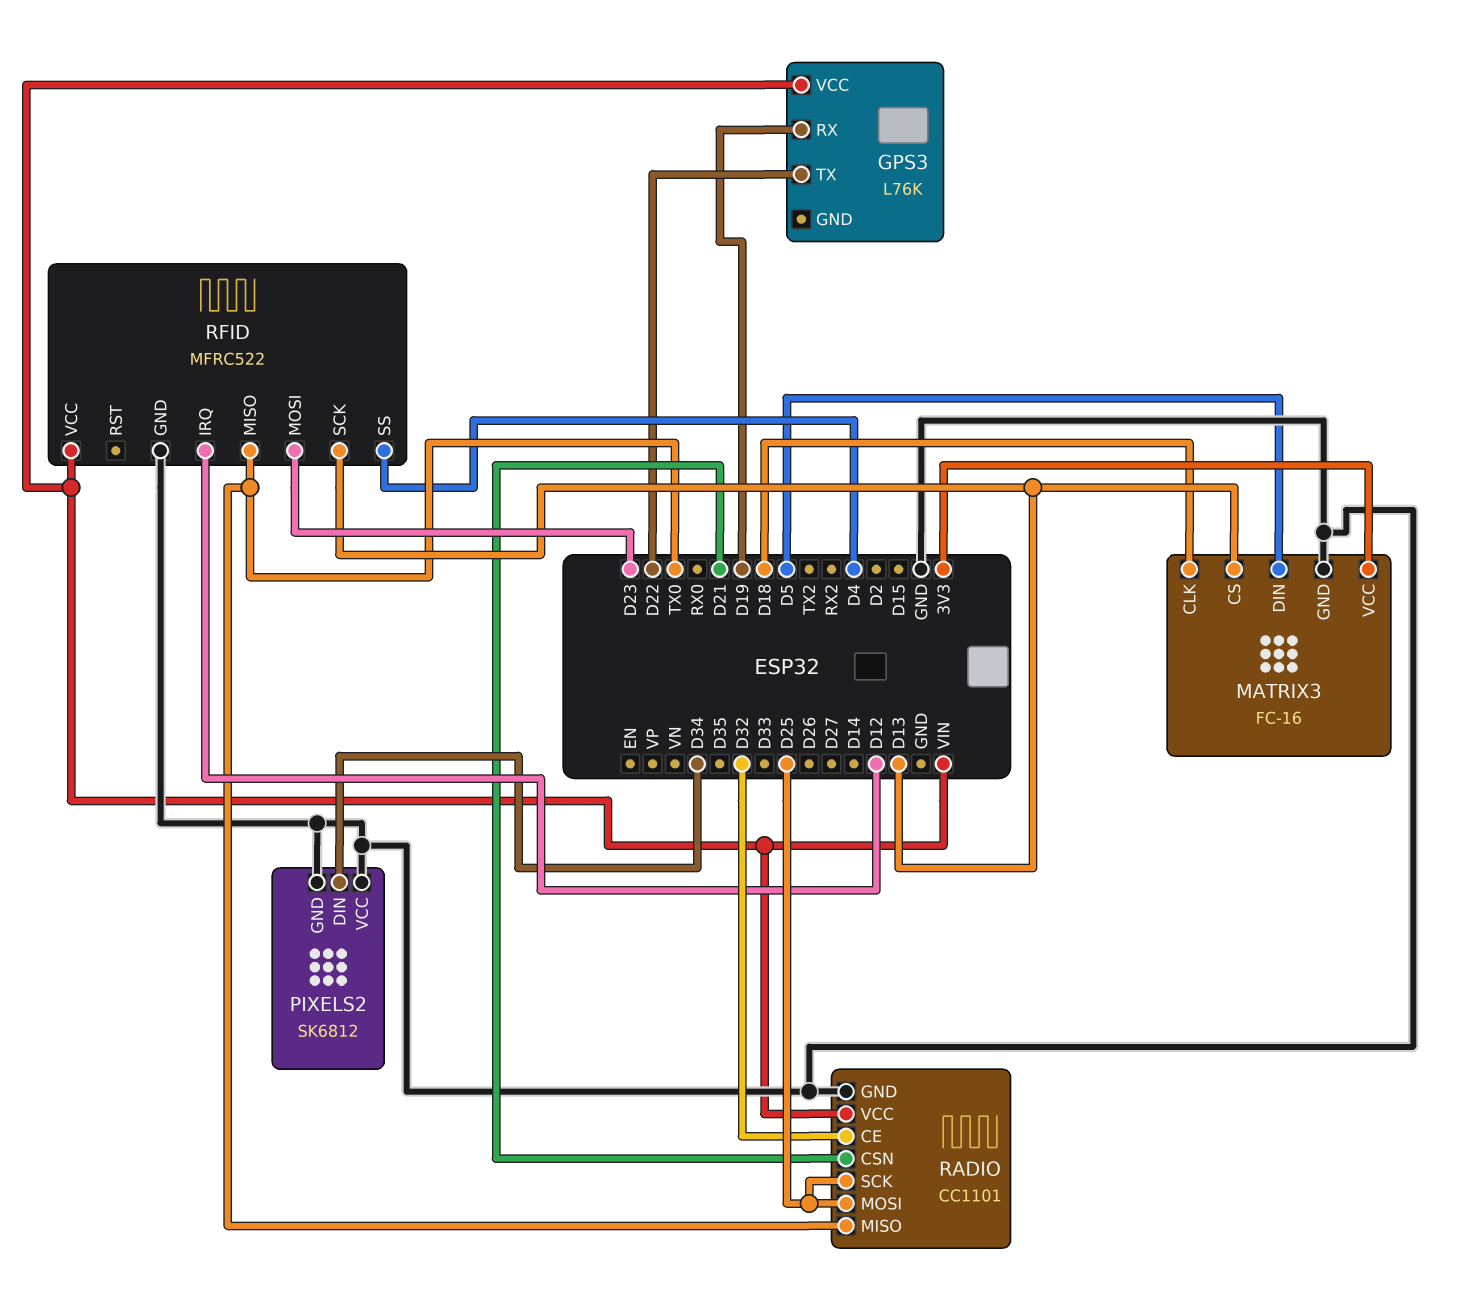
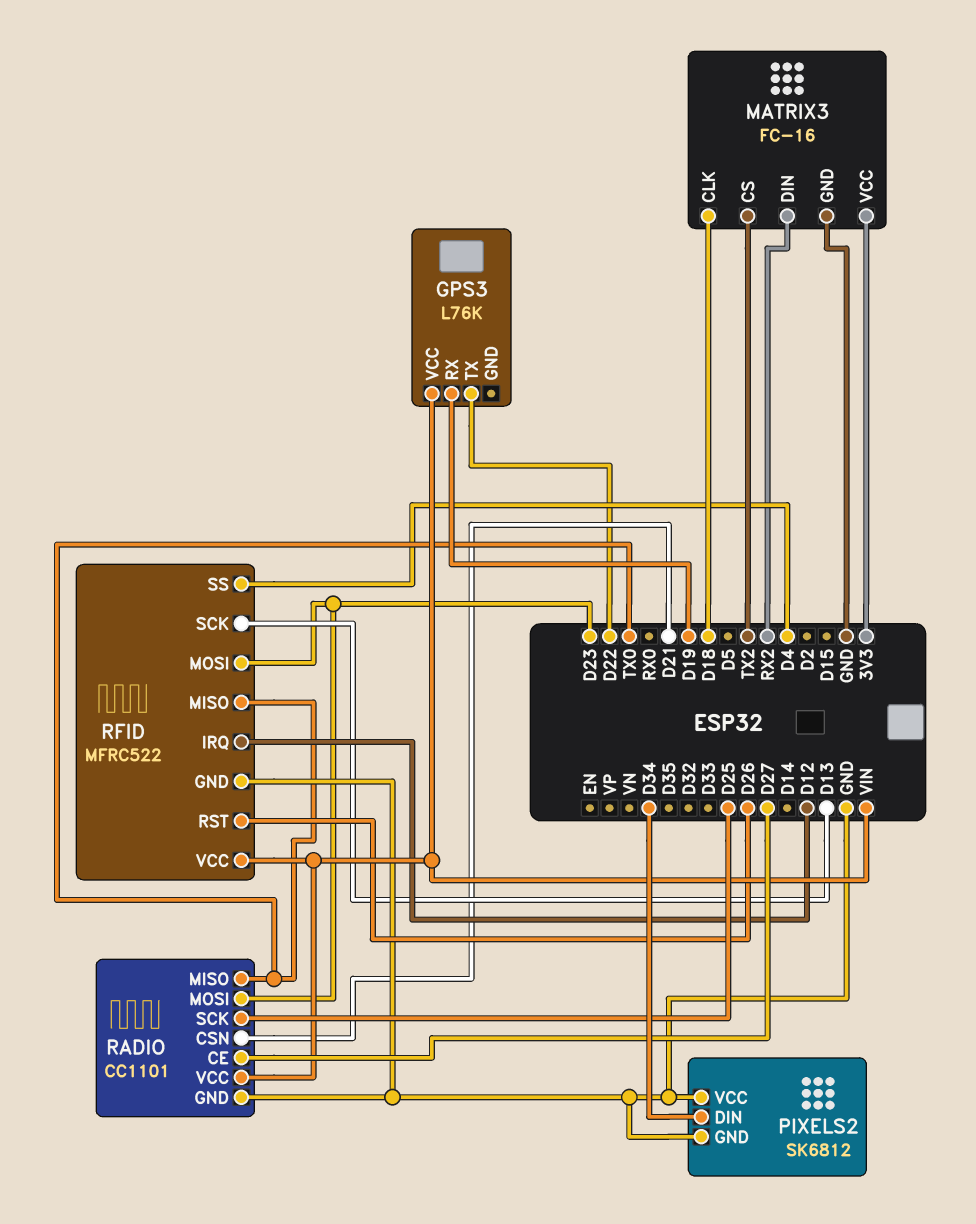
MATRIX3 pin CS: D13 -> TX2
MATRIX3 pin DIN: D5 -> RX2
RADIO pin CE: D32 -> D27
RADIO pin MOSI: D25 -> D23
RFID pin RST: none -> D26

